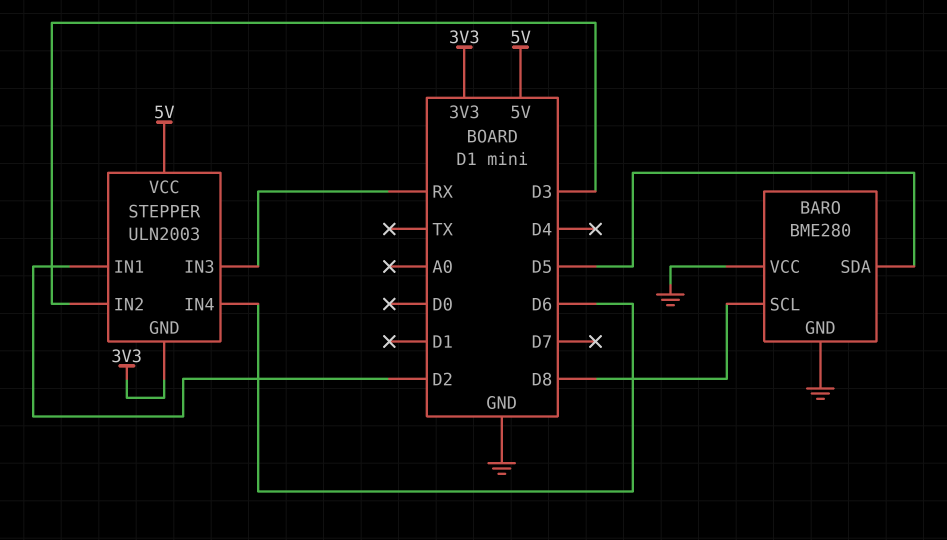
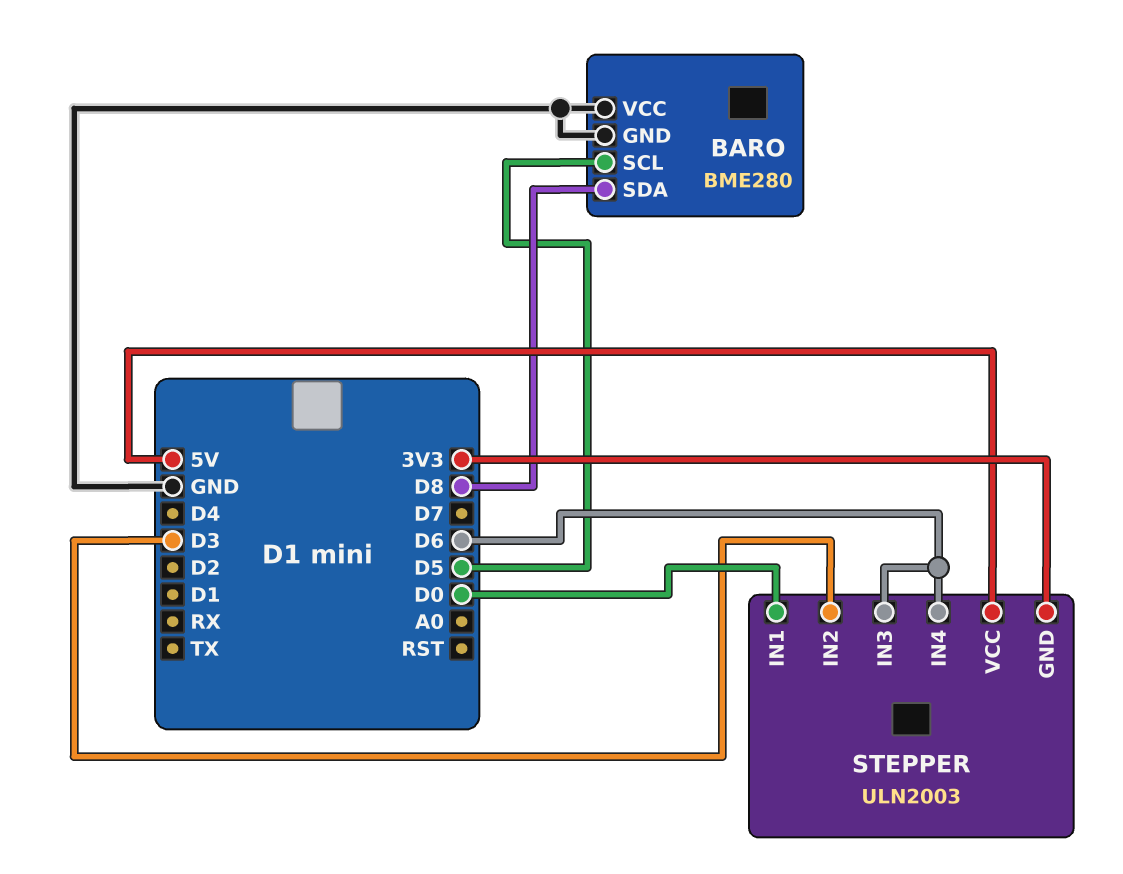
BARO pin SCL: D8 -> D5
BARO pin SDA: D5 -> D8
STEPPER pin IN1: D2 -> D0
STEPPER pin IN3: RX -> D6

